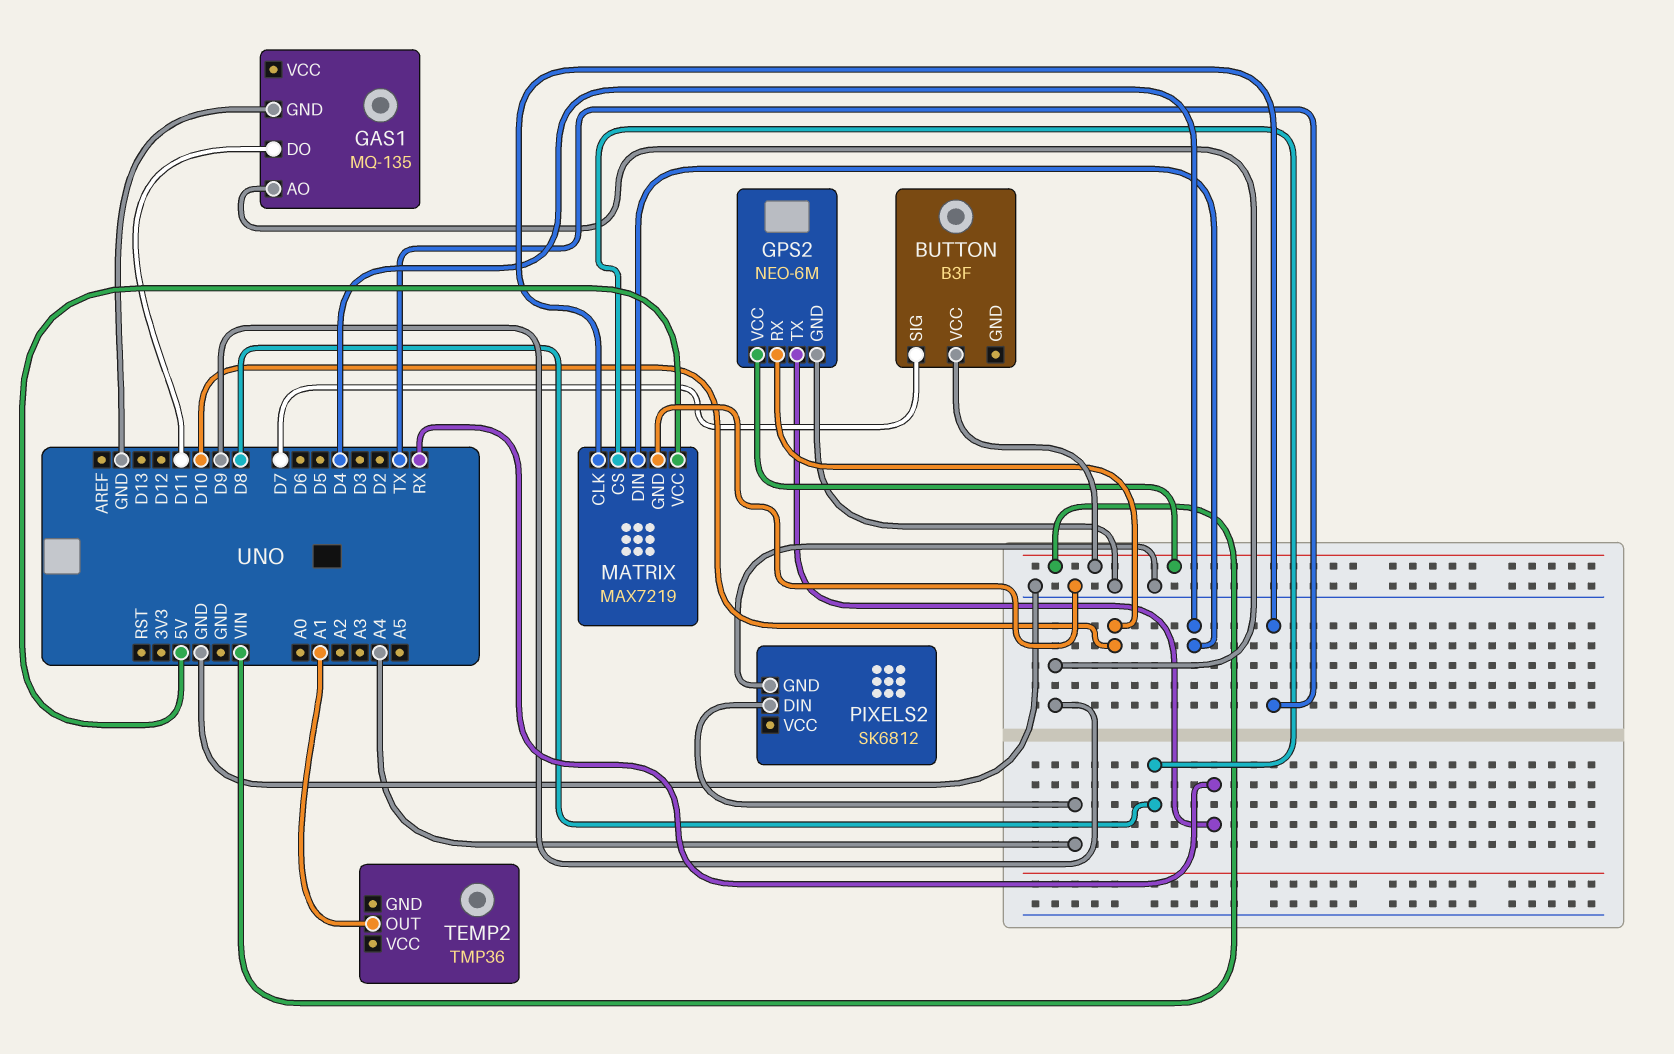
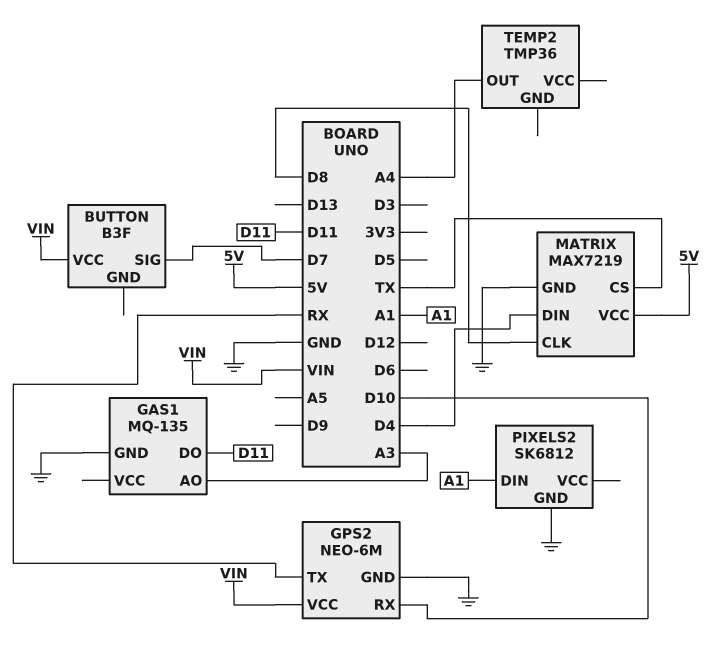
GAS1 pin AO: D9 -> A3
MATRIX pin CLK: TX -> D8
MATRIX pin CS: D8 -> TX
PIXELS2 pin DIN: A4 -> A1
TEMP2 pin OUT: A1 -> A4

